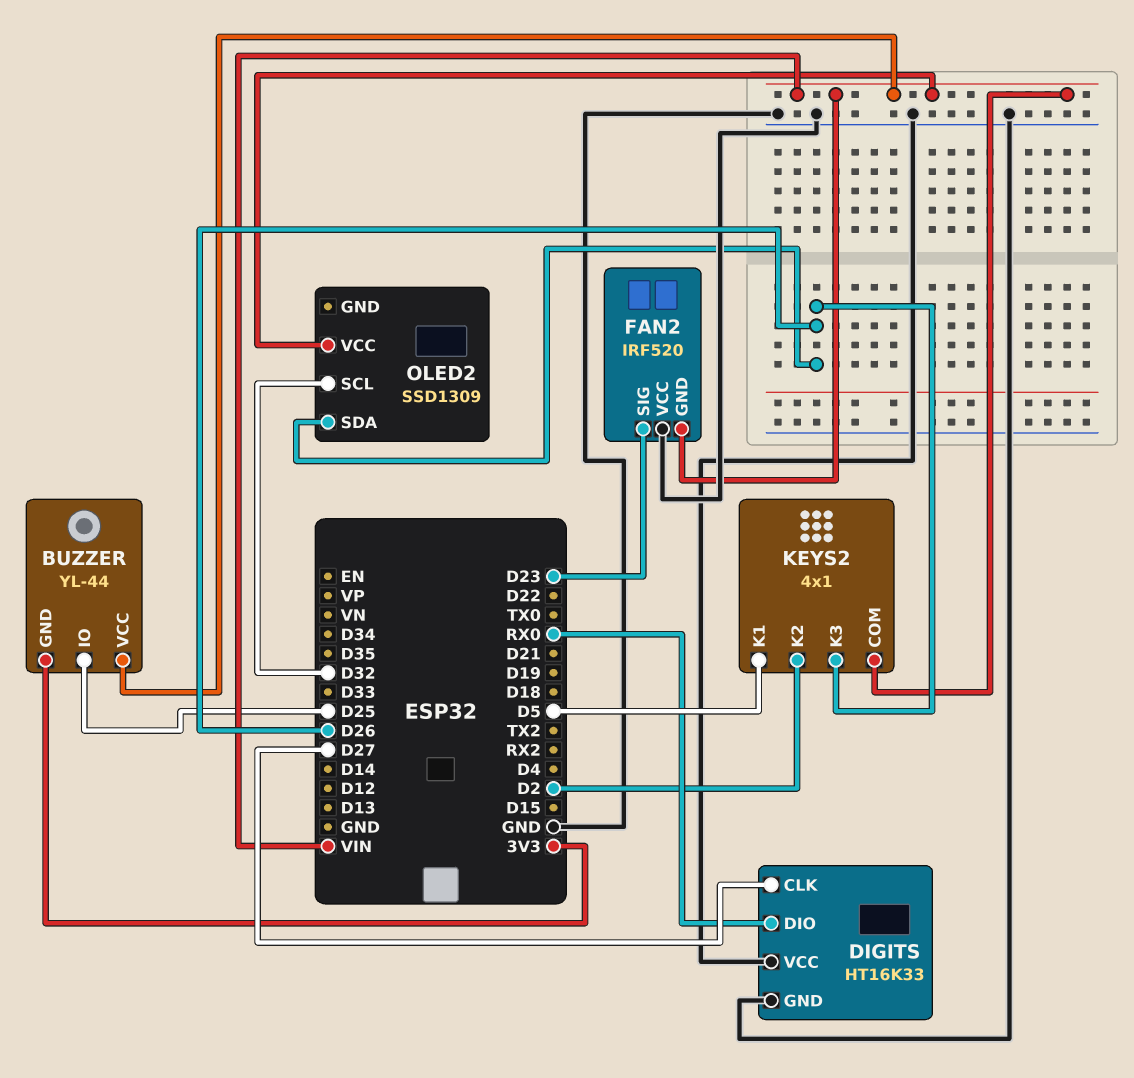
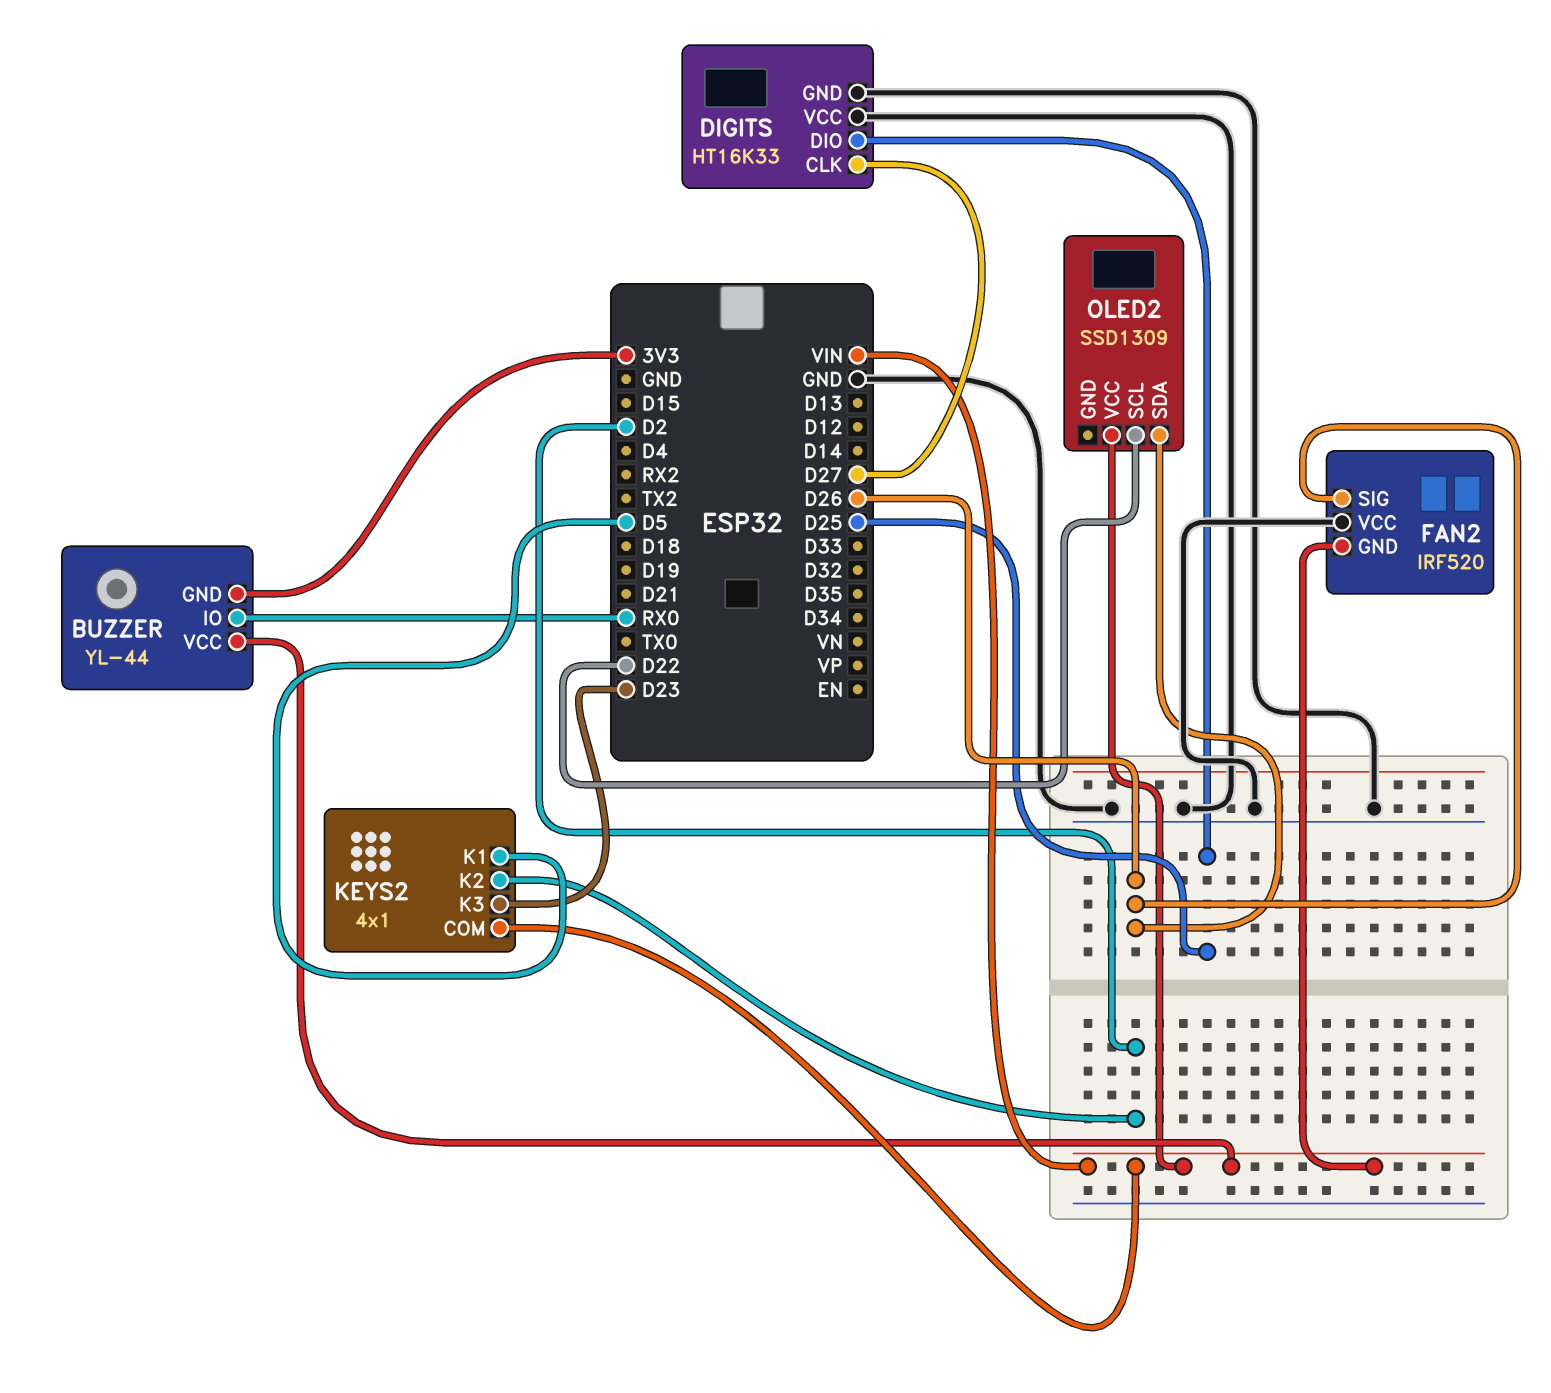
BUZZER pin IO: D25 -> RX0
DIGITS pin DIO: RX0 -> D25
FAN2 pin SIG: D23 -> D26
KEYS2 pin K3: D26 -> D23
OLED2 pin SCL: D32 -> D22

